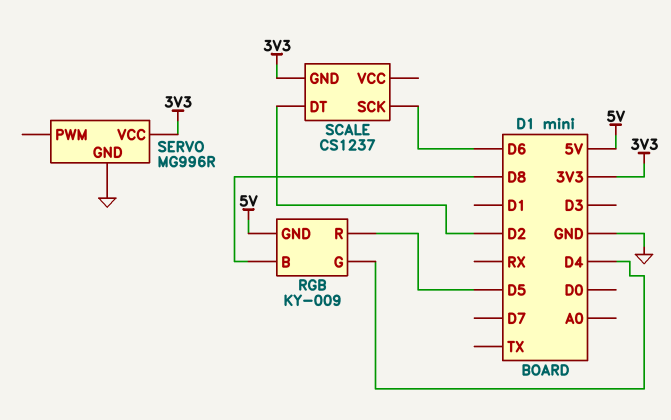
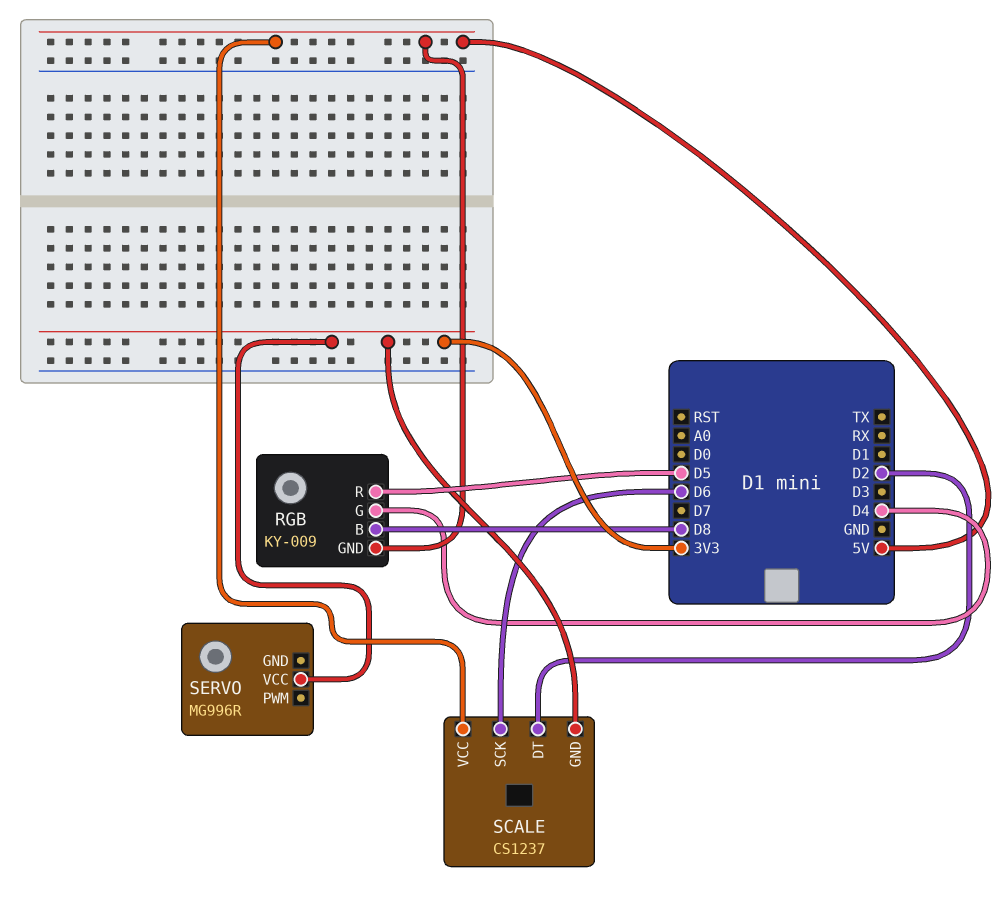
SCALE pin VCC: none -> 5V
SERVO pin GND: GND -> none

